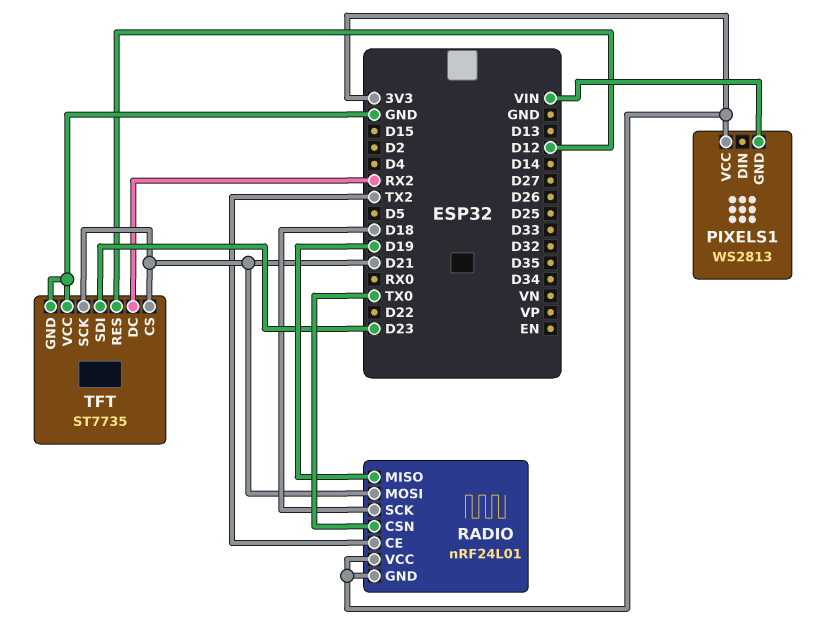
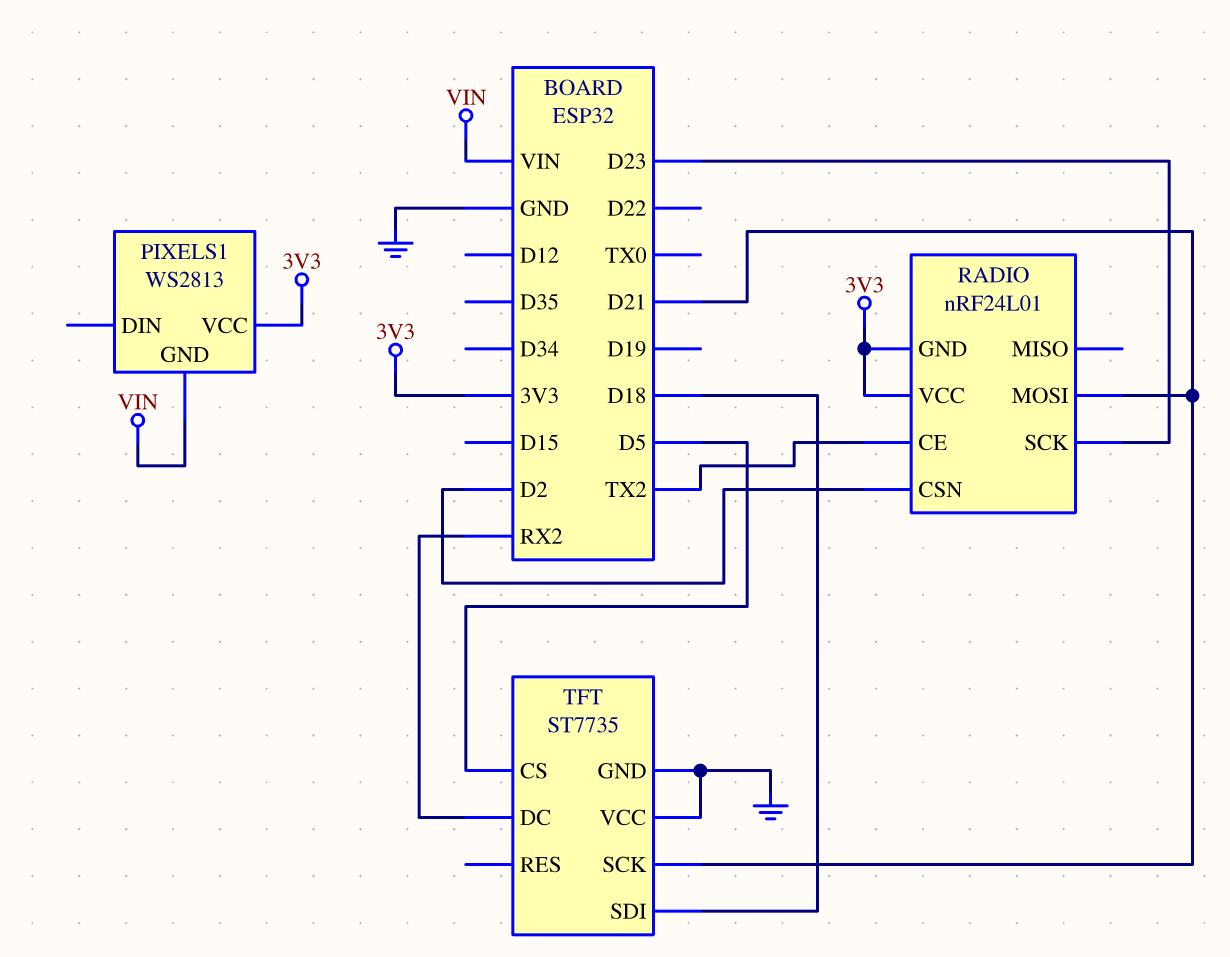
RADIO pin CSN: TX0 -> D2
RADIO pin MISO: D19 -> none
RADIO pin SCK: D18 -> D23
TFT pin CS: D21 -> D5
TFT pin RES: D12 -> none
TFT pin SDI: D23 -> D18

